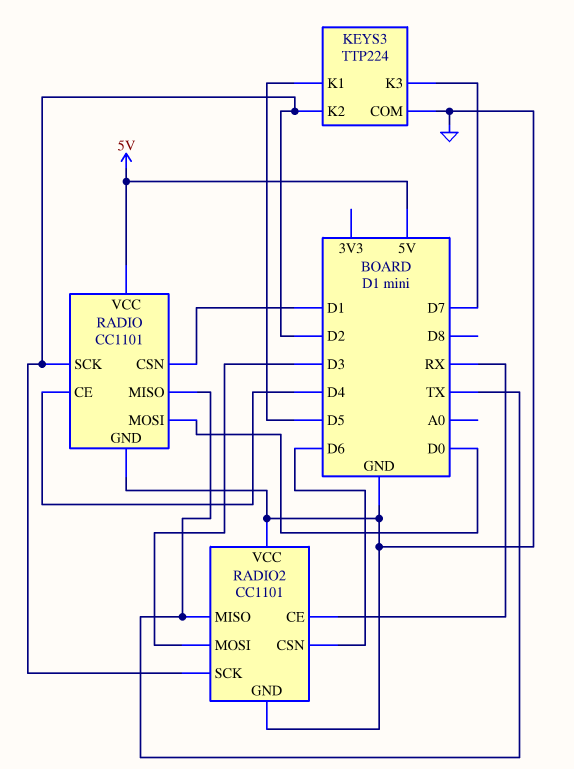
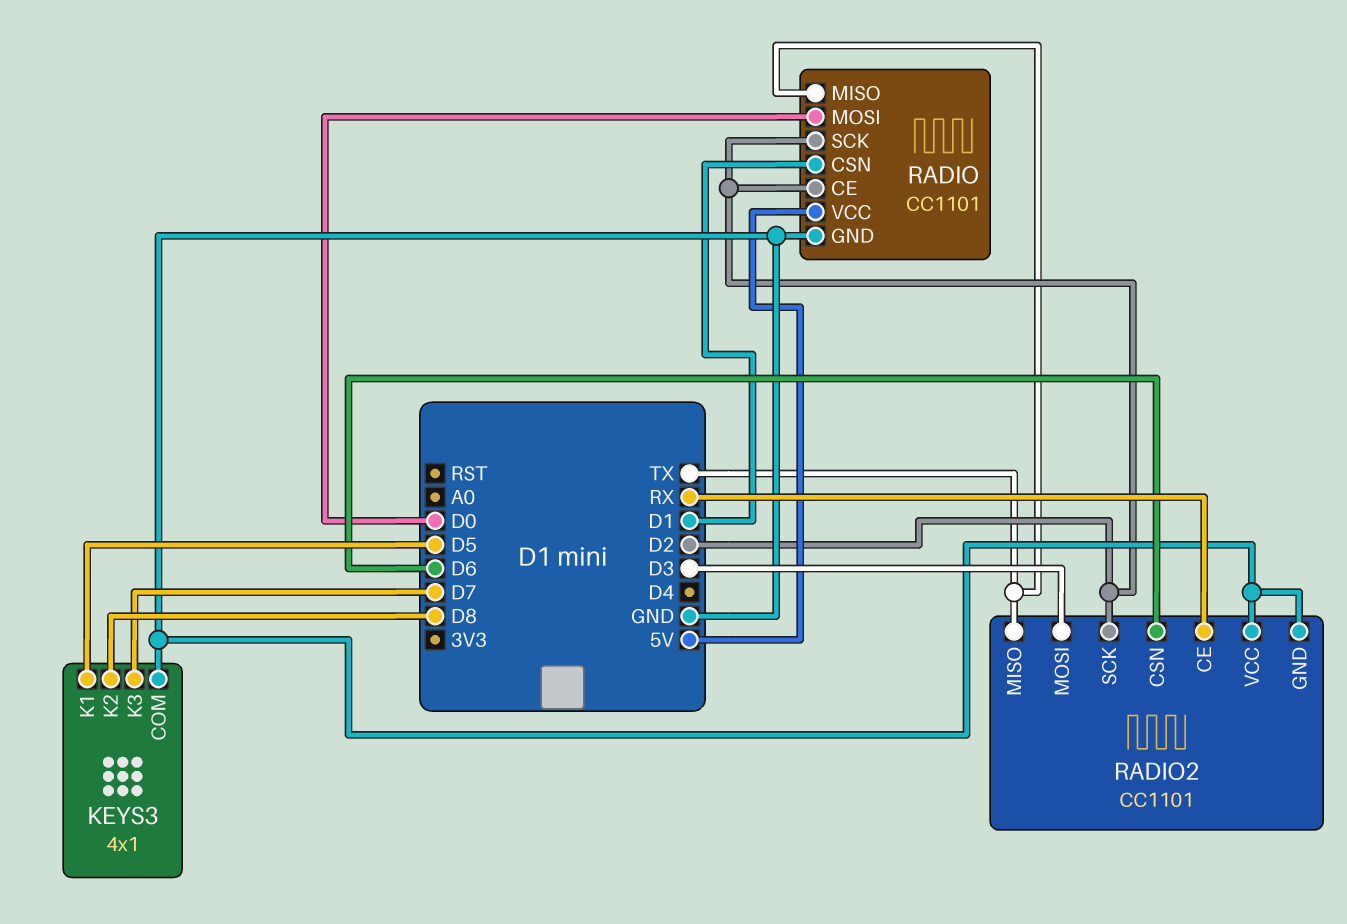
KEYS3: TTP224 -> 4x1
KEYS3 pin K2: D2 -> D8
RADIO pin CE: D4 -> D2

